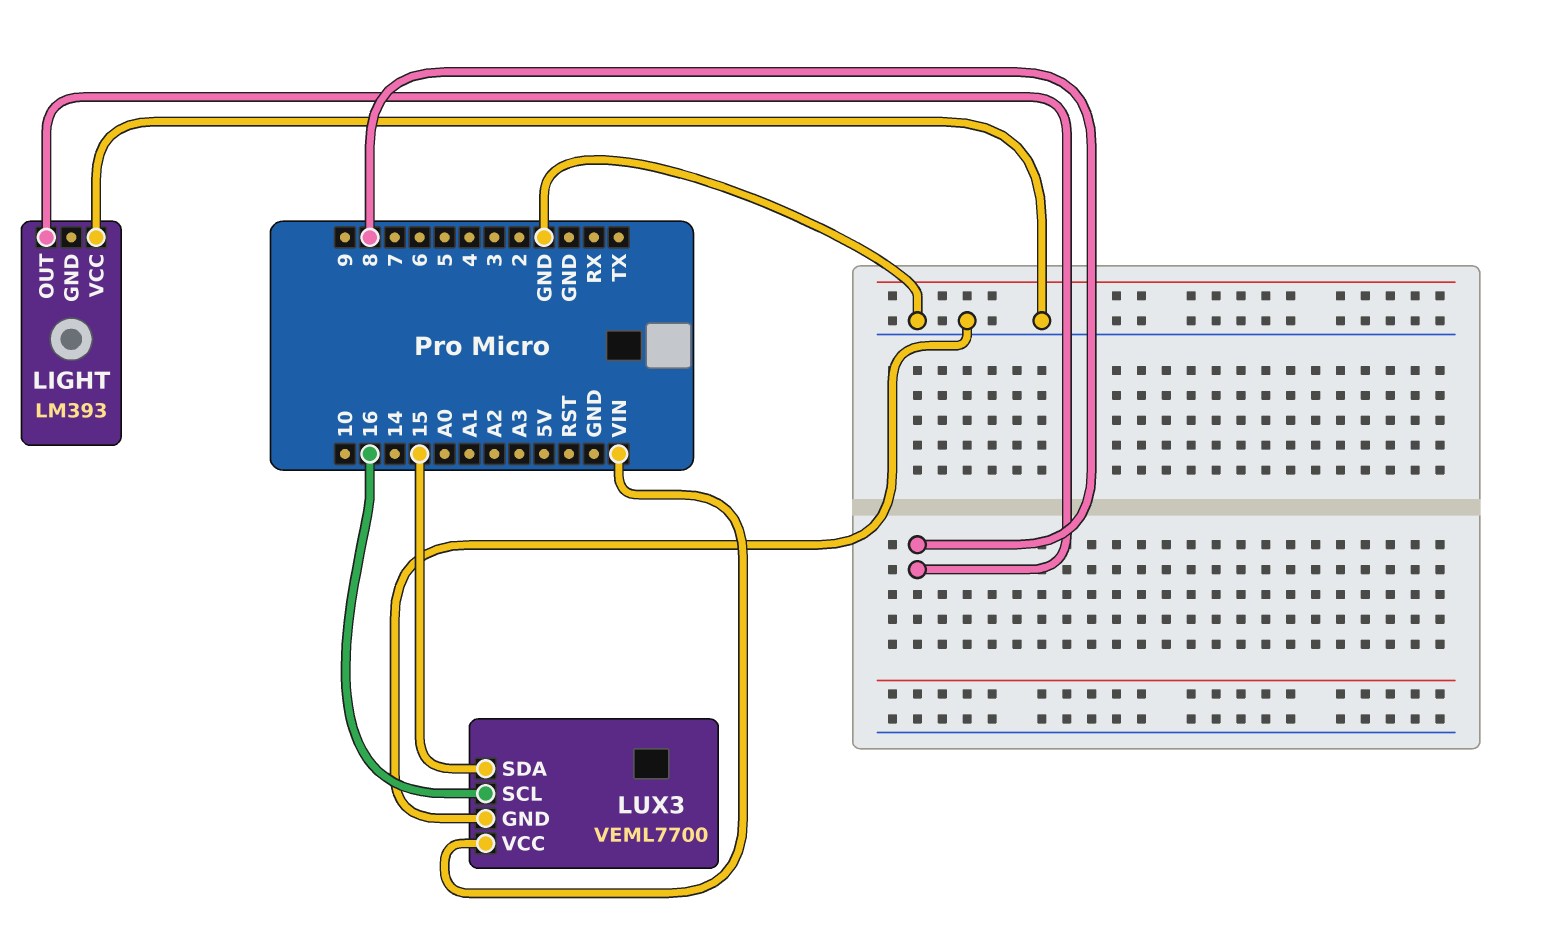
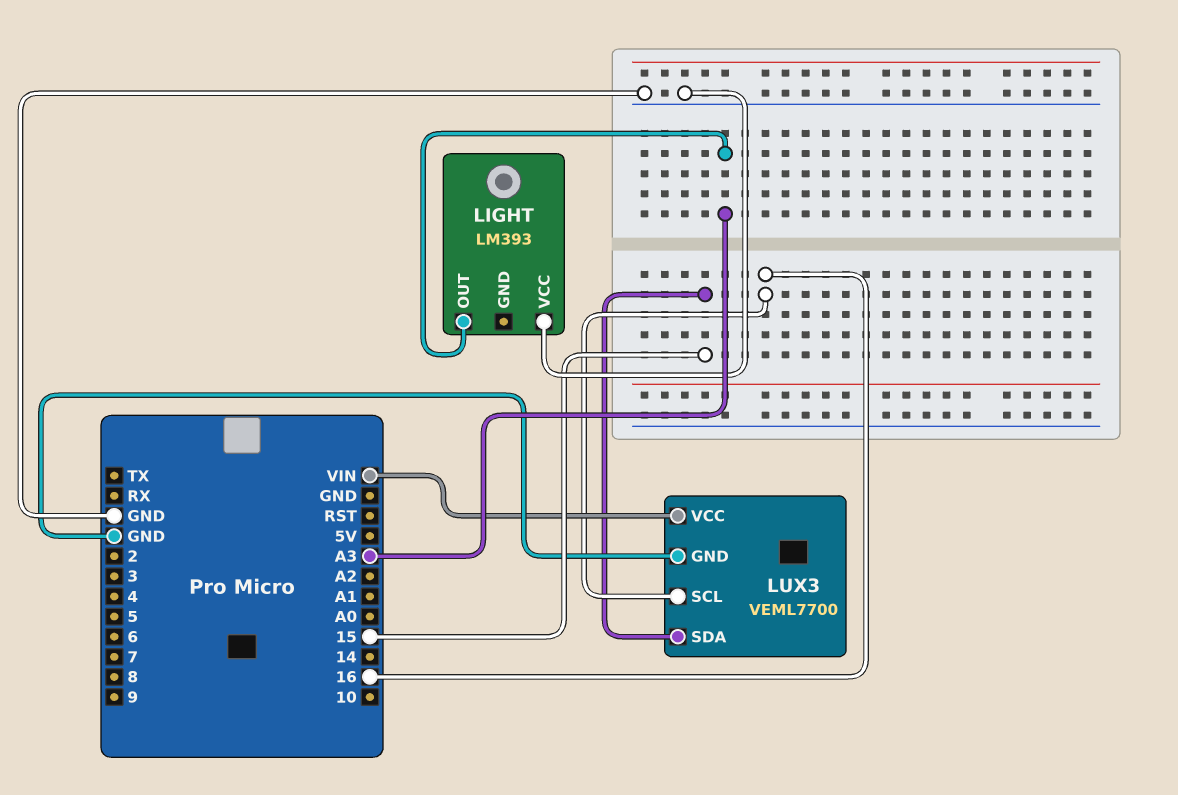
LIGHT pin OUT: 8 -> A3

